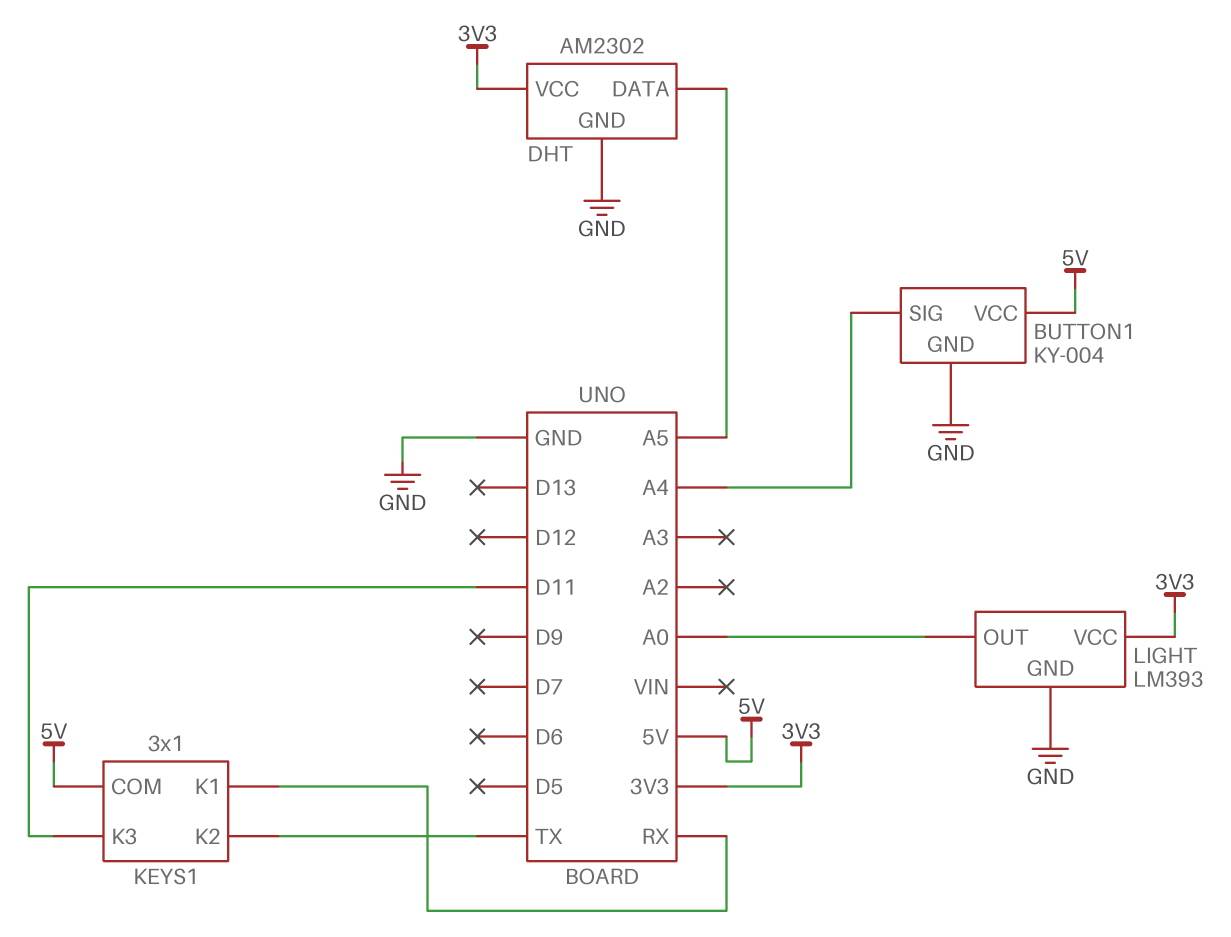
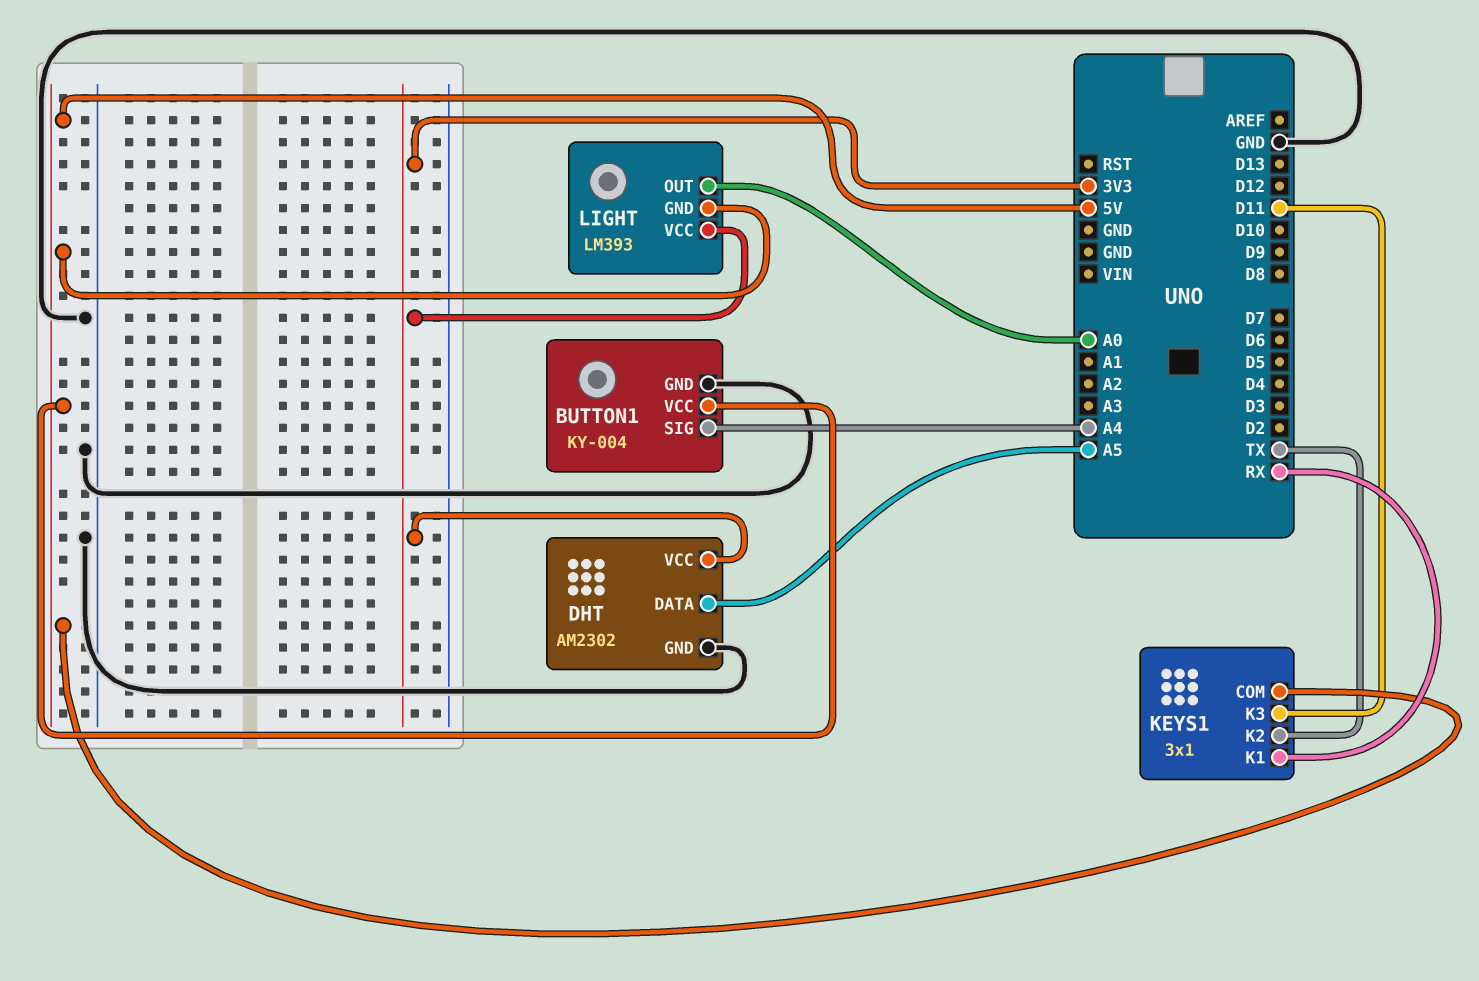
LIGHT pin GND: GND -> 5V

